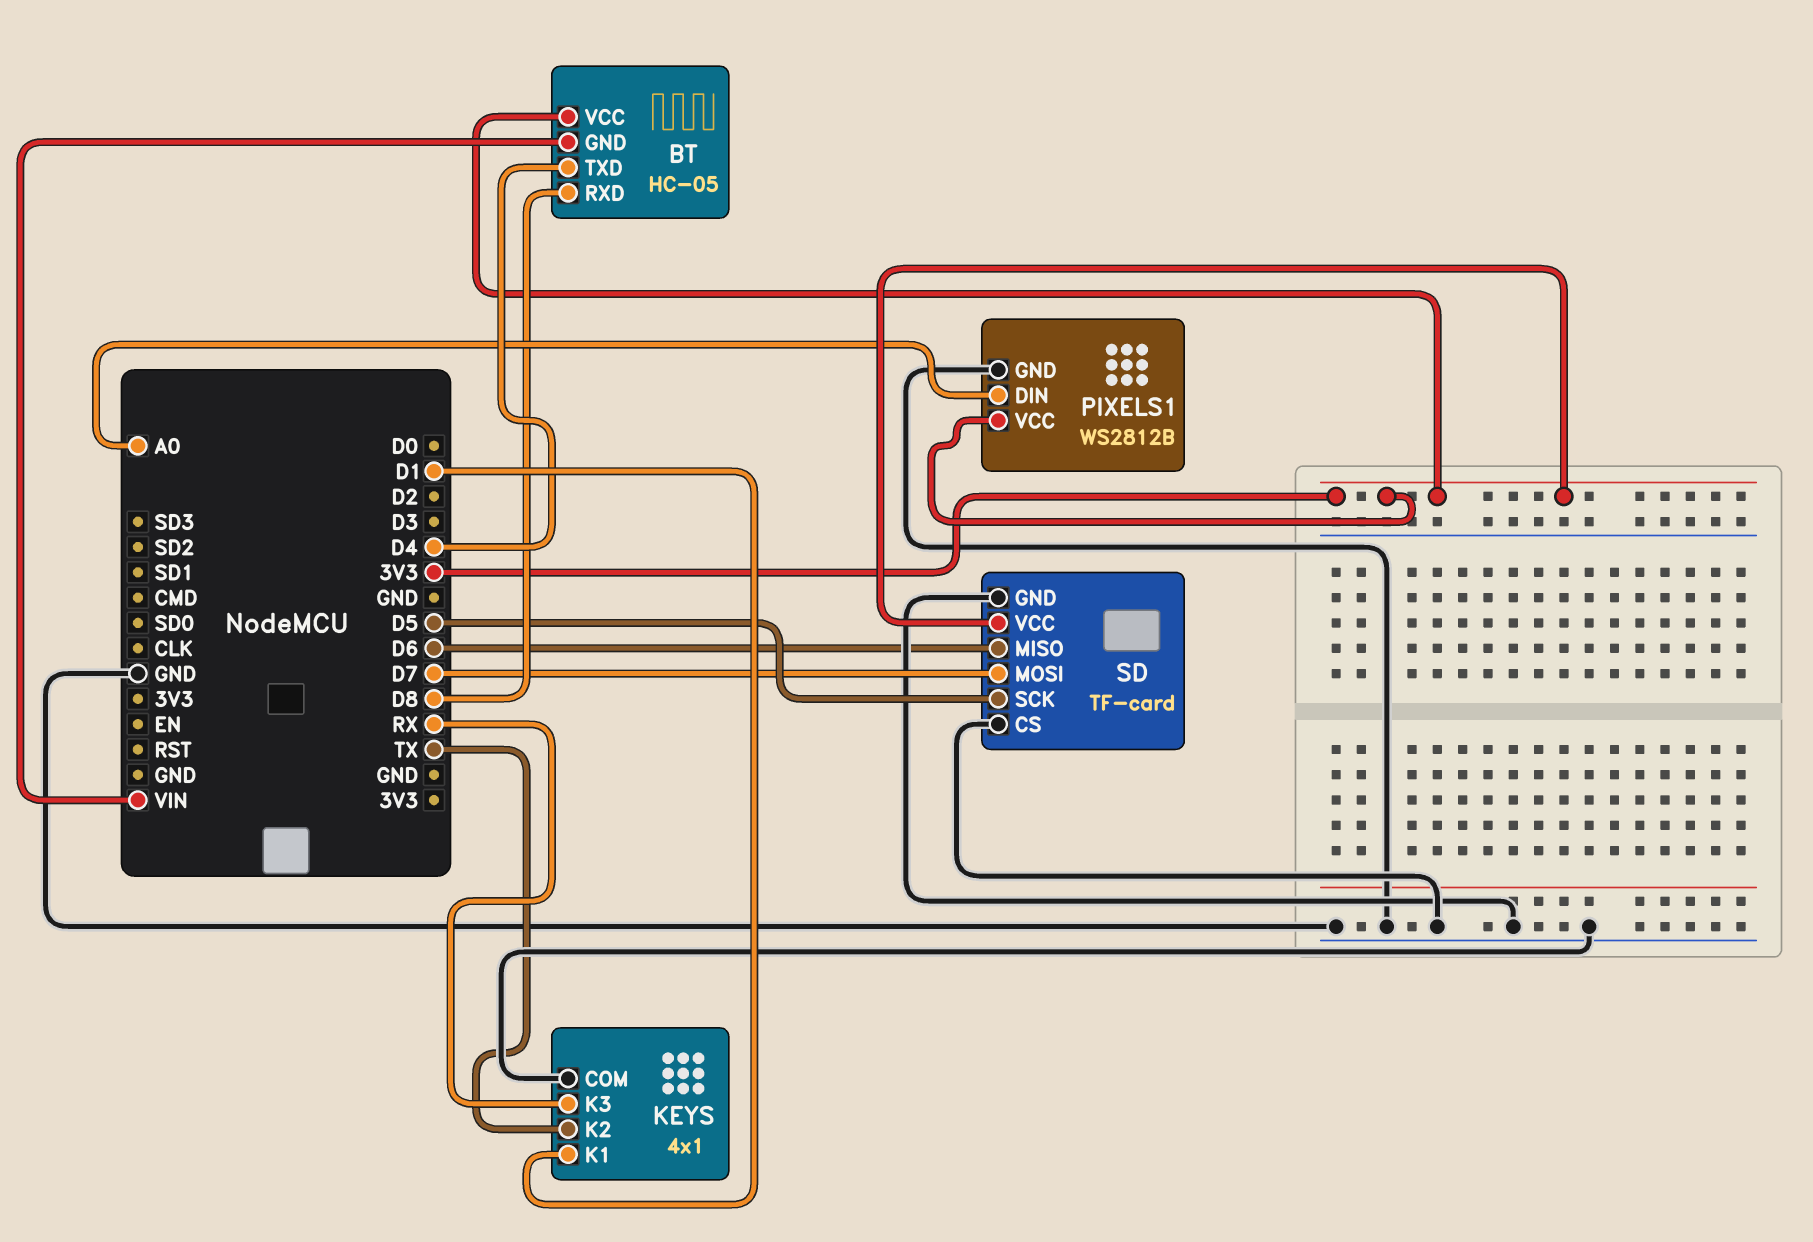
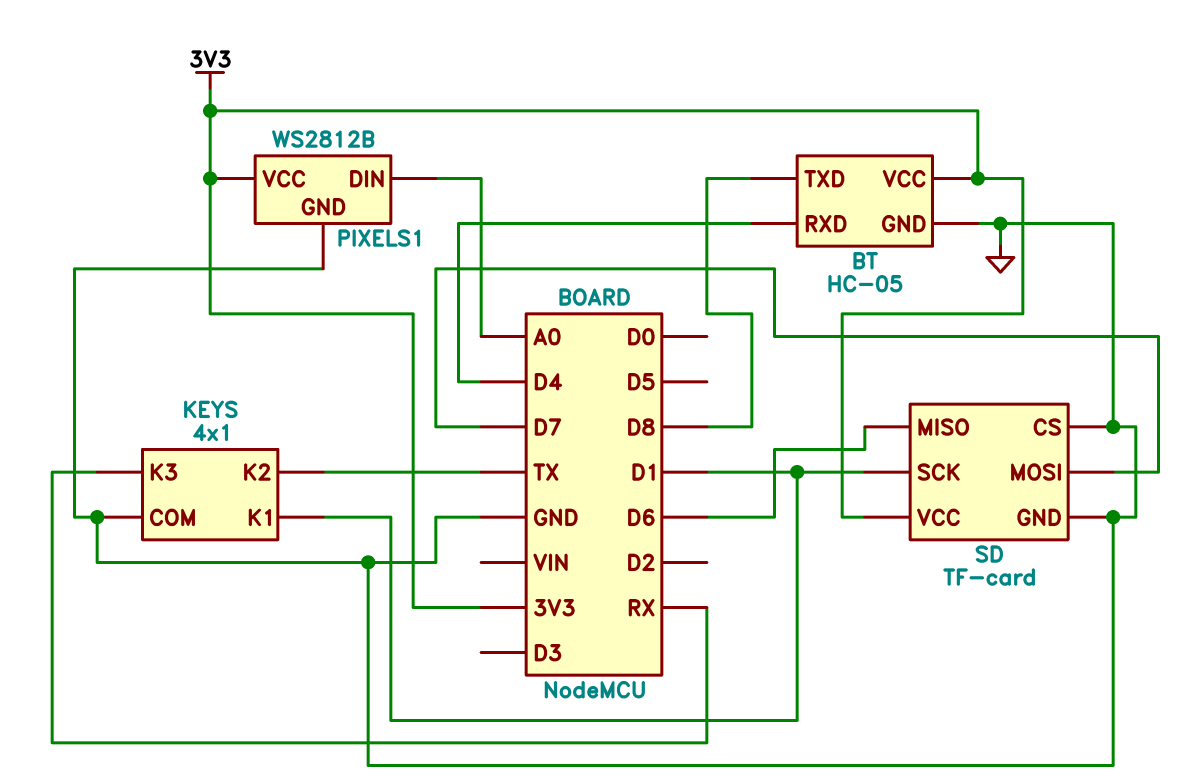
BT pin GND: VIN -> GND
BT pin RXD: D8 -> D4
BT pin TXD: D4 -> D8
SD pin SCK: D5 -> D1

